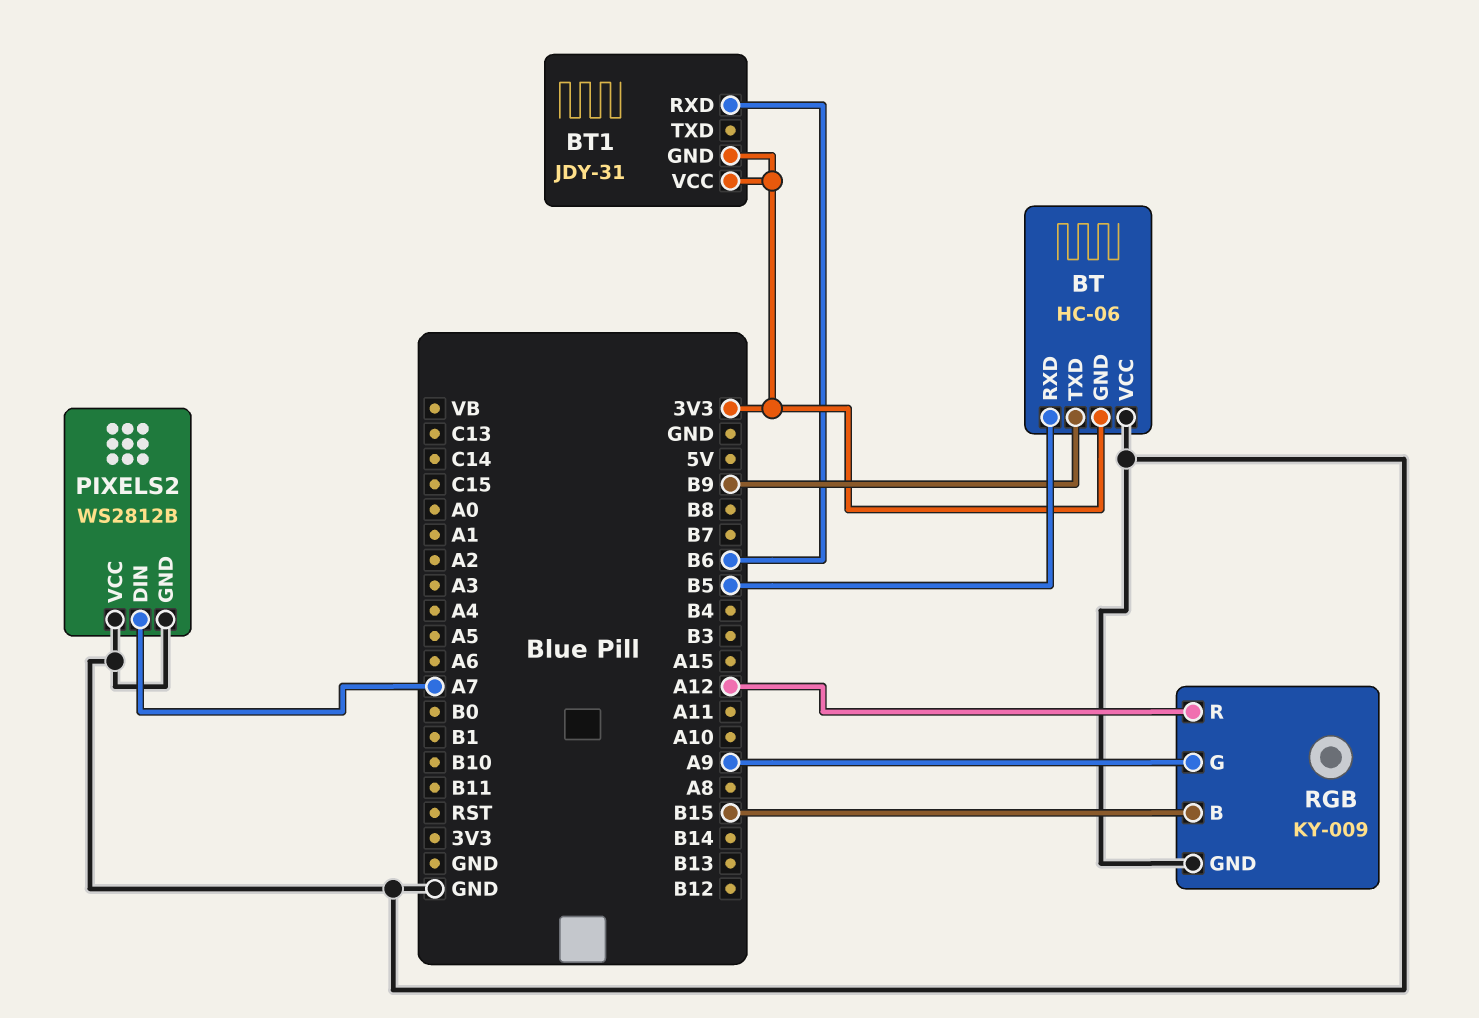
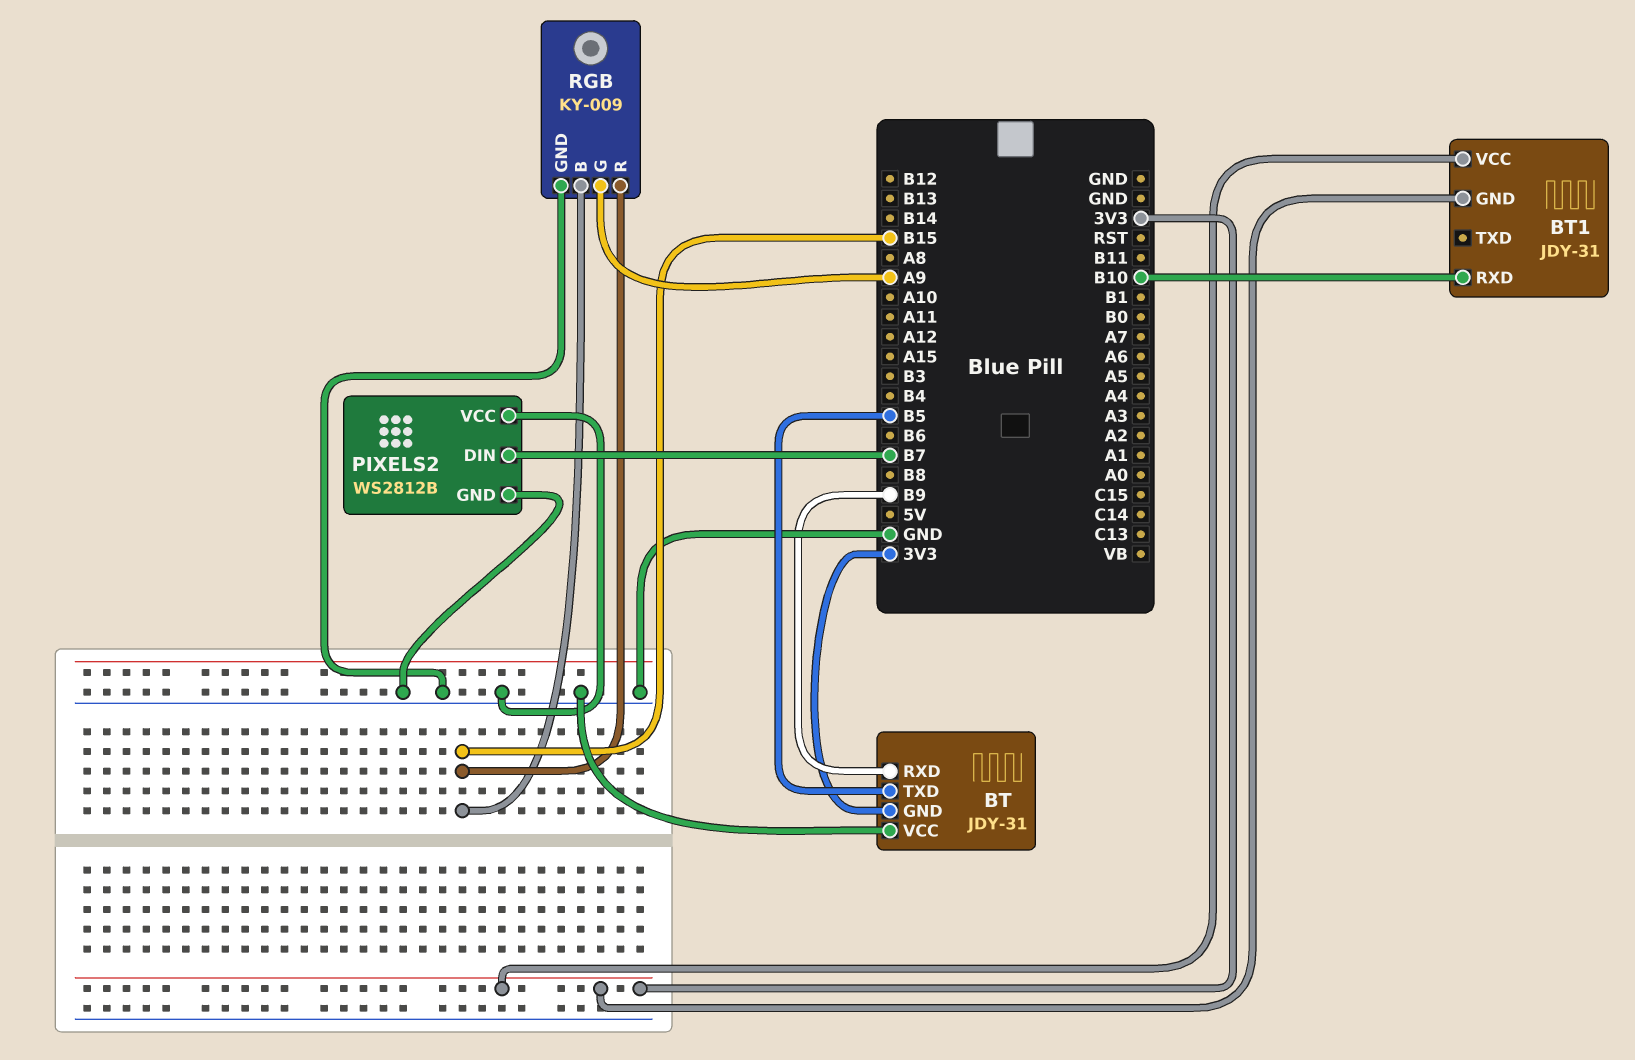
BT: HC-06 -> JDY-31
BT pin RXD: B5 -> B9
BT pin TXD: B9 -> B5
BT1 pin RXD: B6 -> B10
PIXELS2 pin DIN: A7 -> B7
RGB pin R: A12 -> B15

